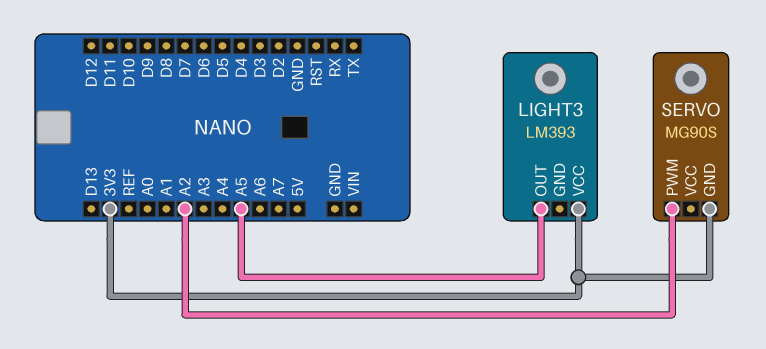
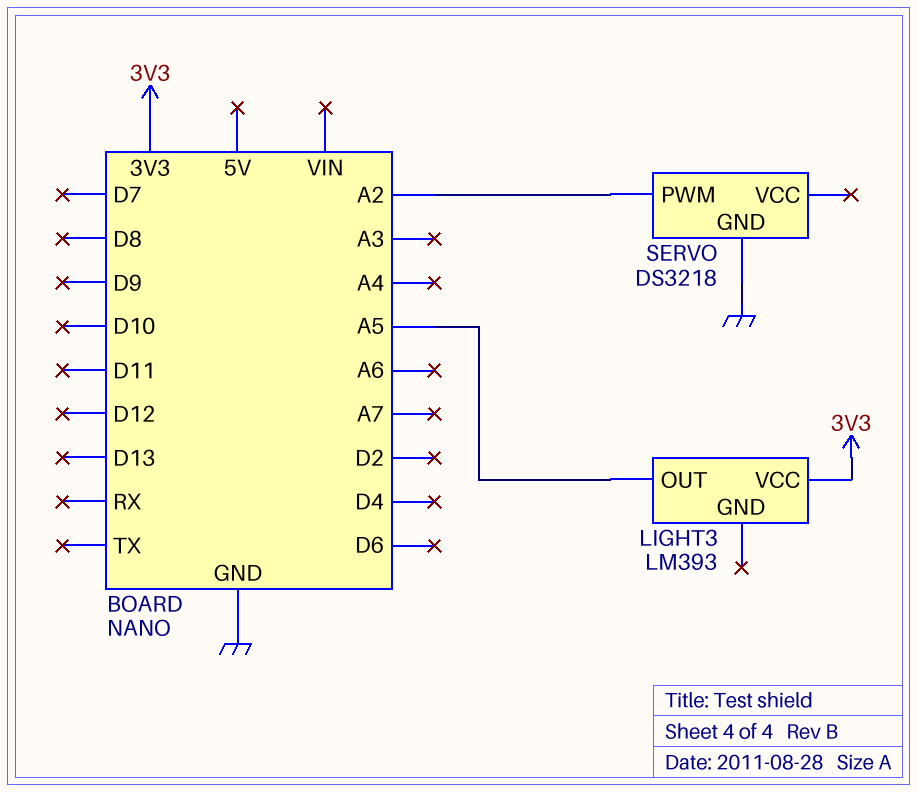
SERVO: MG90S -> DS3218
SERVO pin GND: 3V3 -> GND

